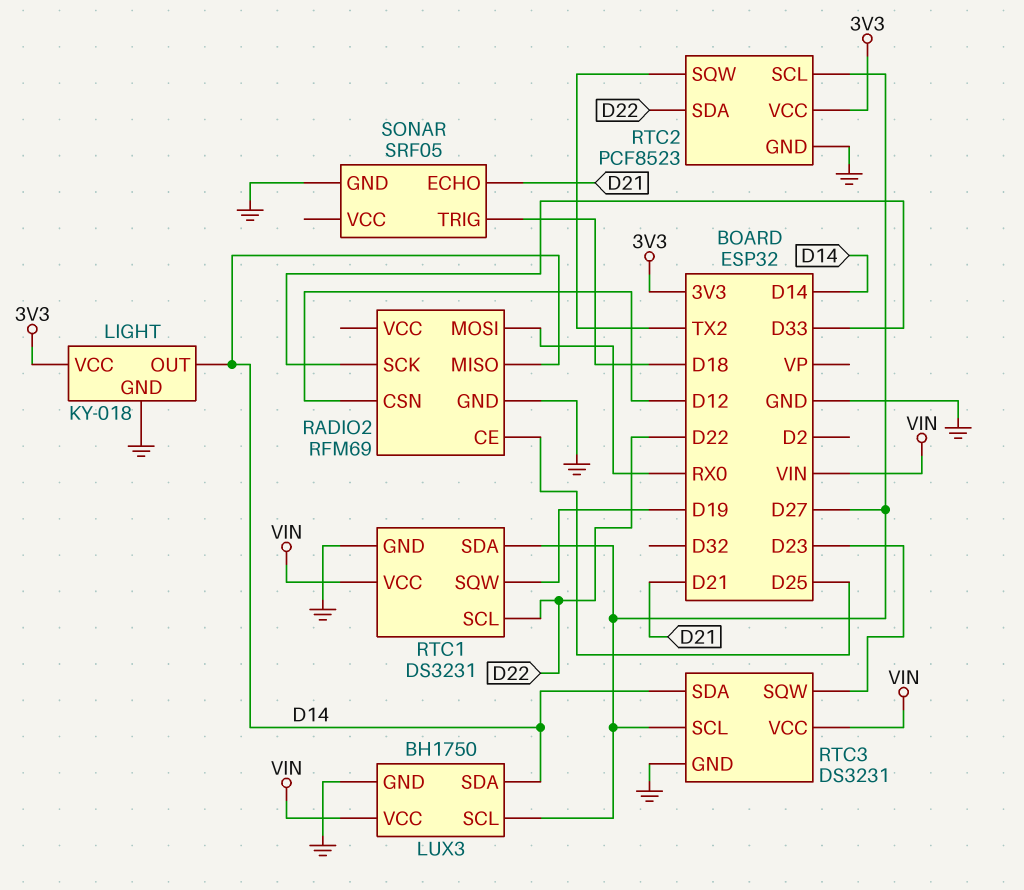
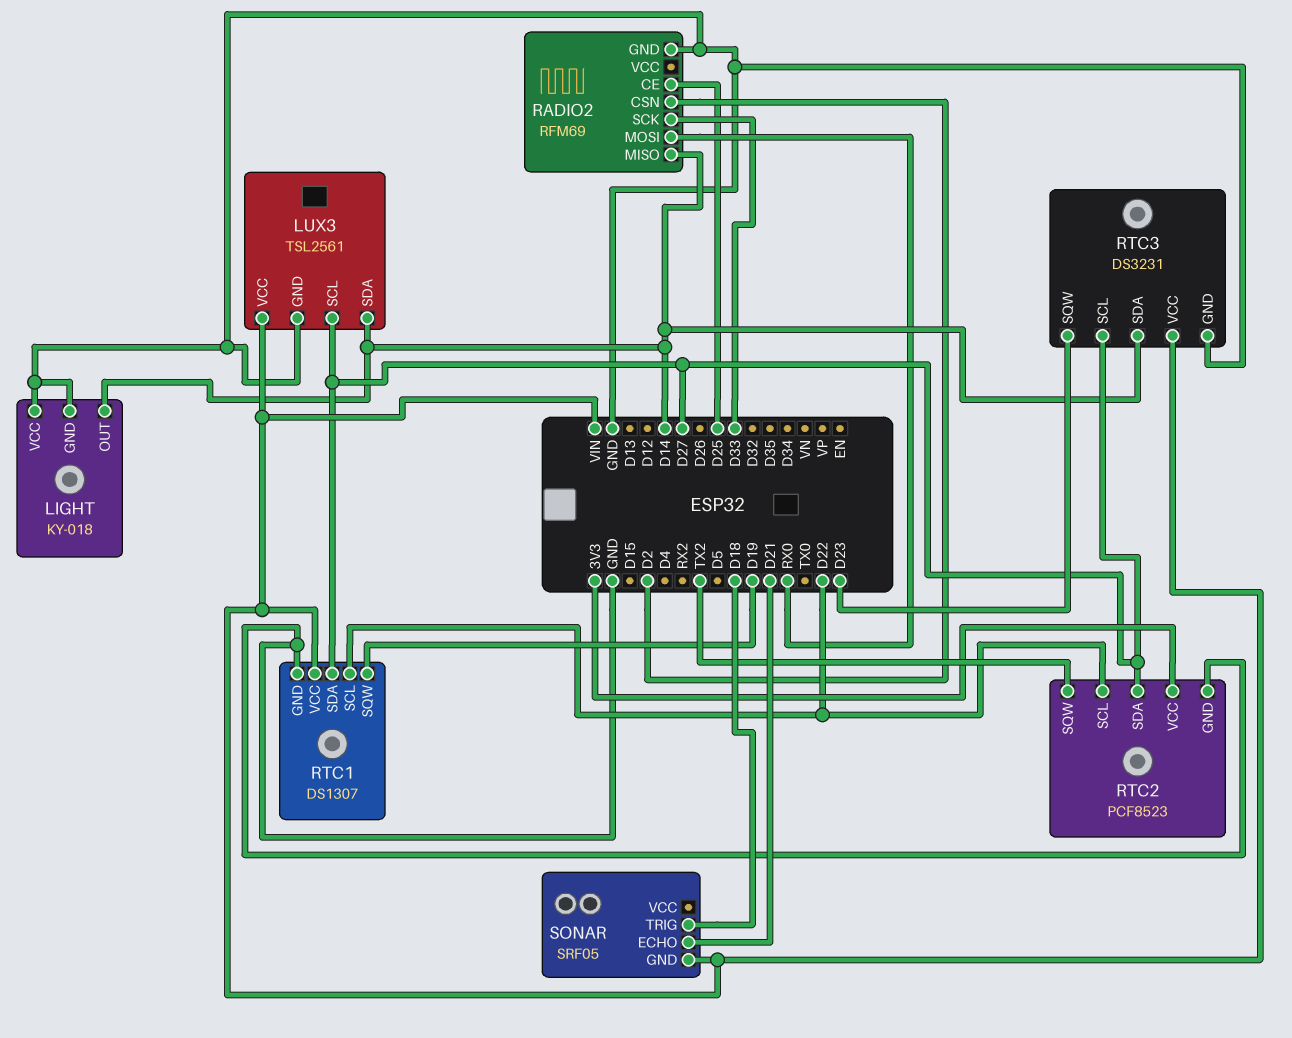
LIGHT pin VCC: 3V3 -> GND
LUX3: BH1750 -> TSL2561
RADIO2 pin CSN: D12 -> D2
RTC1: DS3231 -> DS1307
RTC2 pin SCL: D27 -> D22
RTC2 pin SDA: D22 -> D27
SONAR pin GND: GND -> VIN

